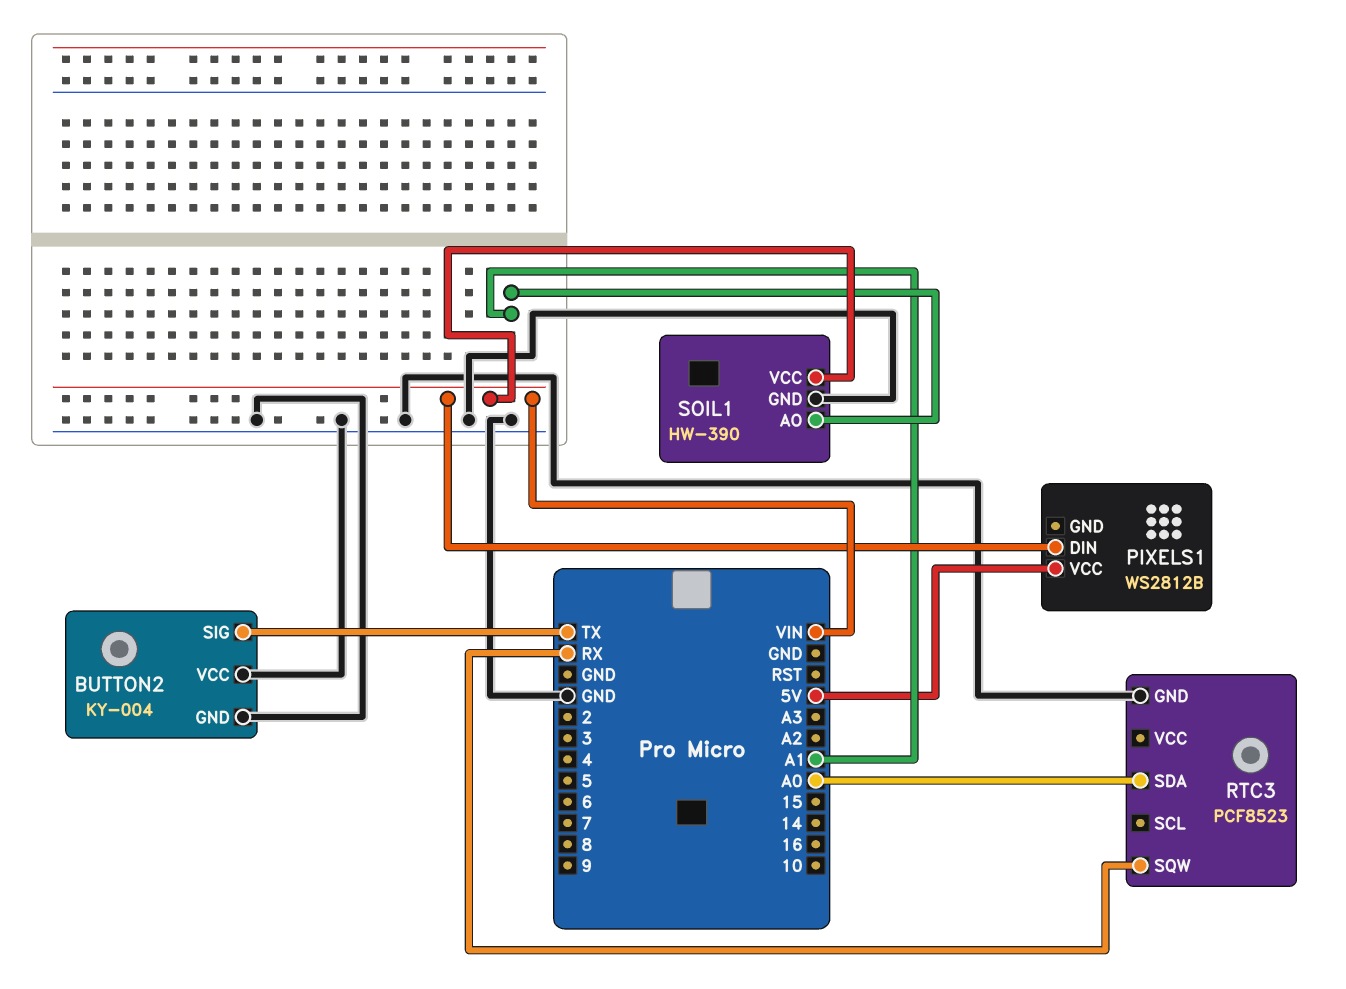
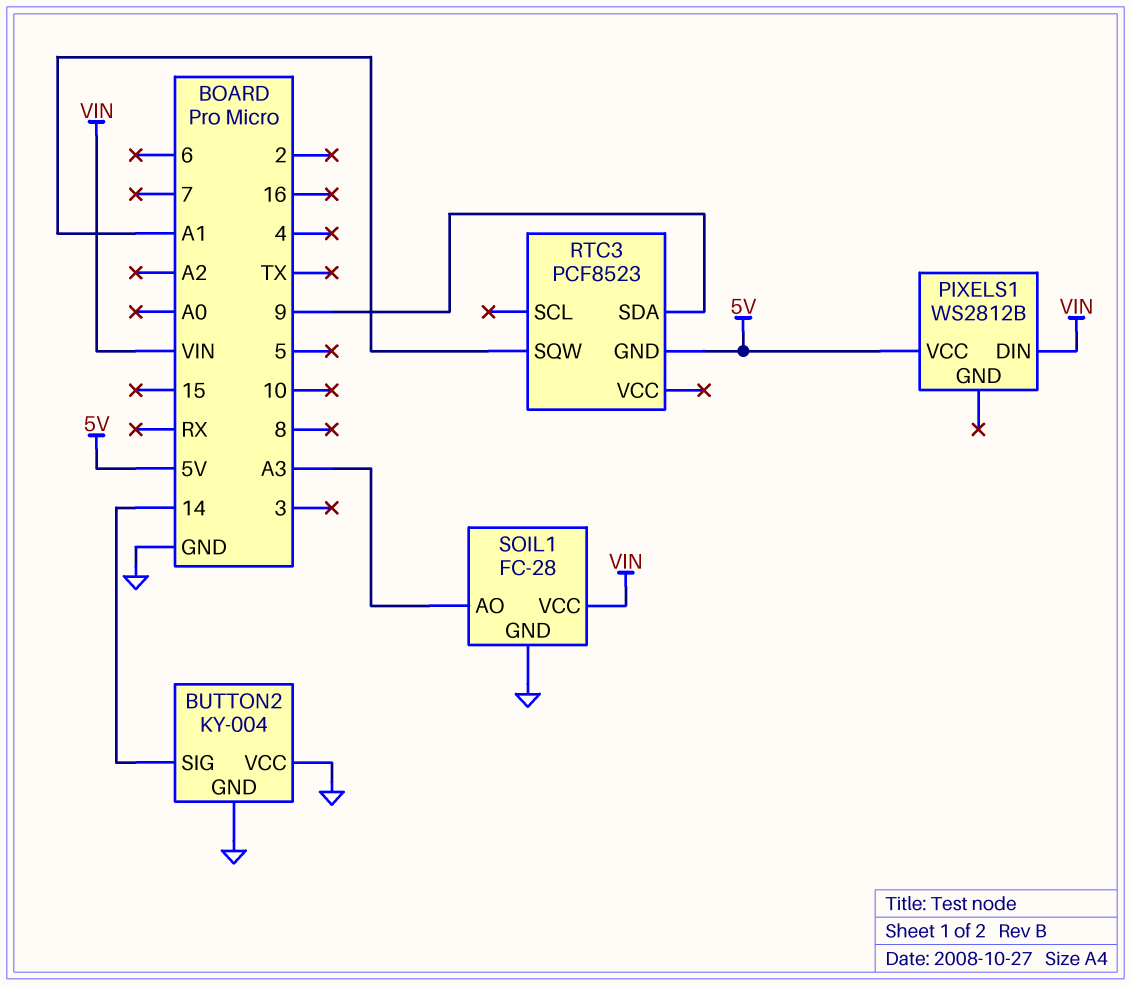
BUTTON2 pin SIG: TX -> 14
RTC3 pin GND: GND -> 5V
RTC3 pin SDA: A0 -> 9
RTC3 pin SQW: RX -> A1
SOIL1: HW-390 -> FC-28
SOIL1 pin AO: A1 -> A3

